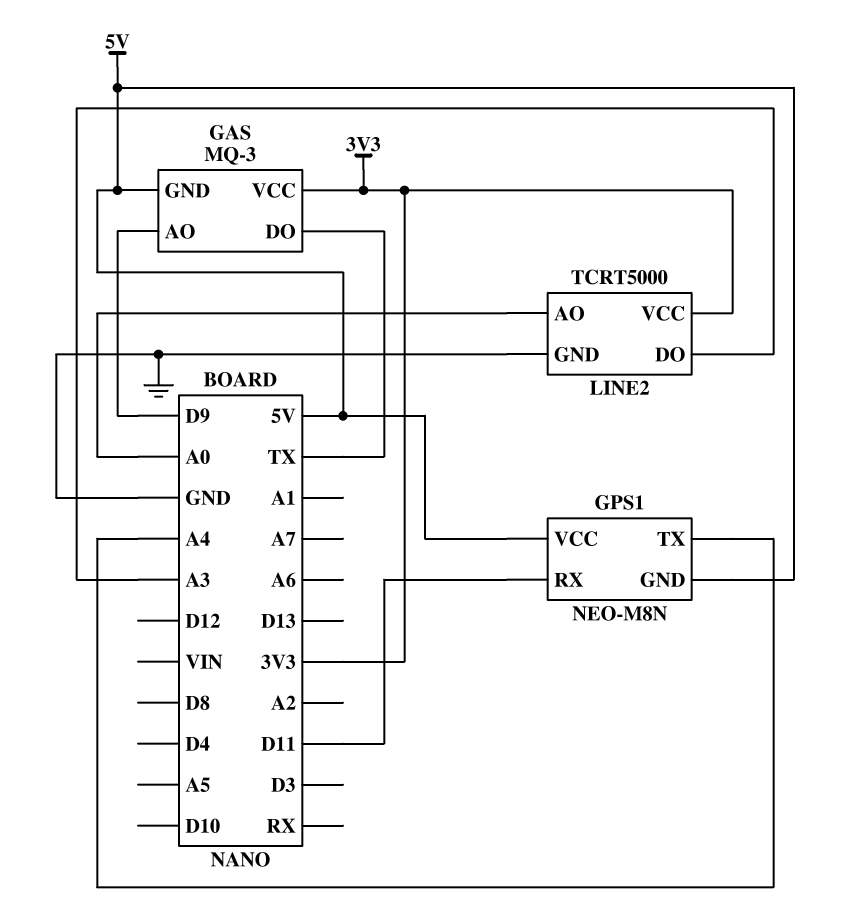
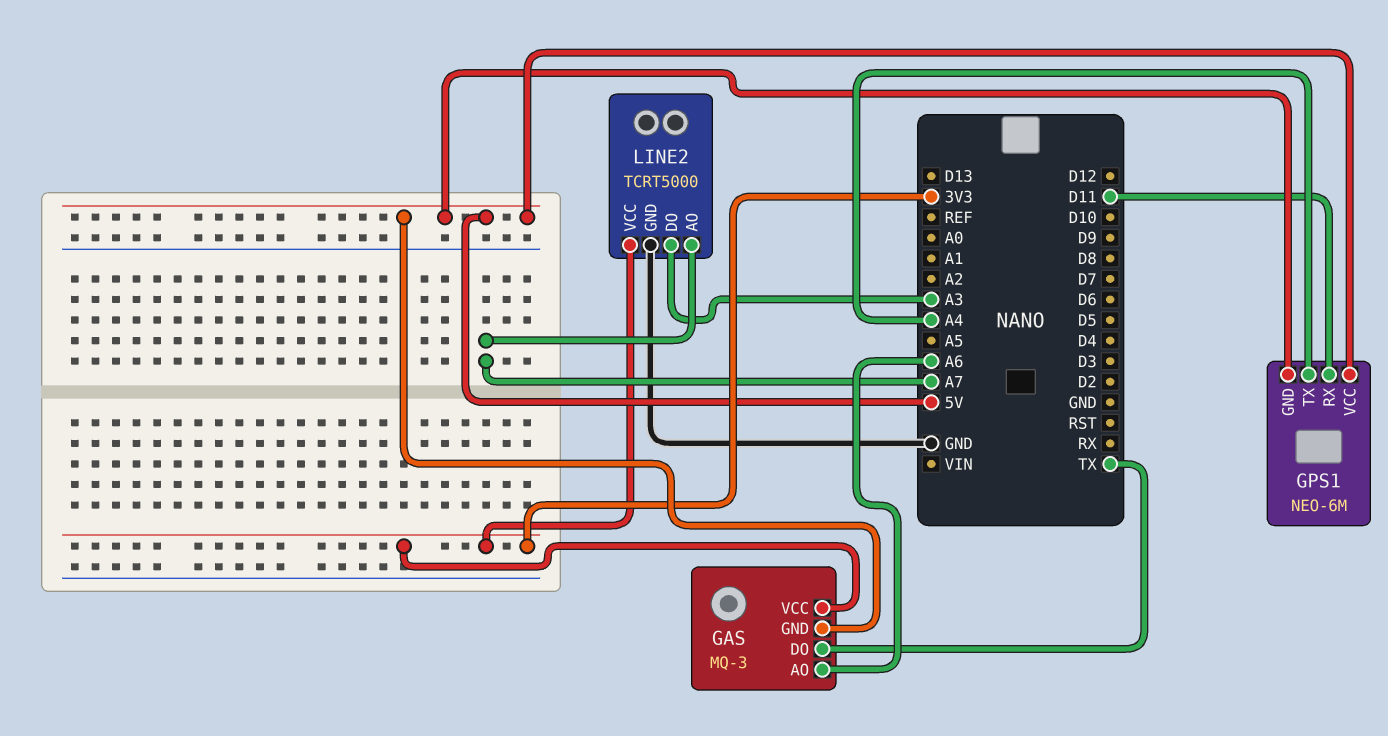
GAS pin AO: D9 -> A6
GPS1: NEO-M8N -> NEO-6M
LINE2 pin AO: A0 -> A7

